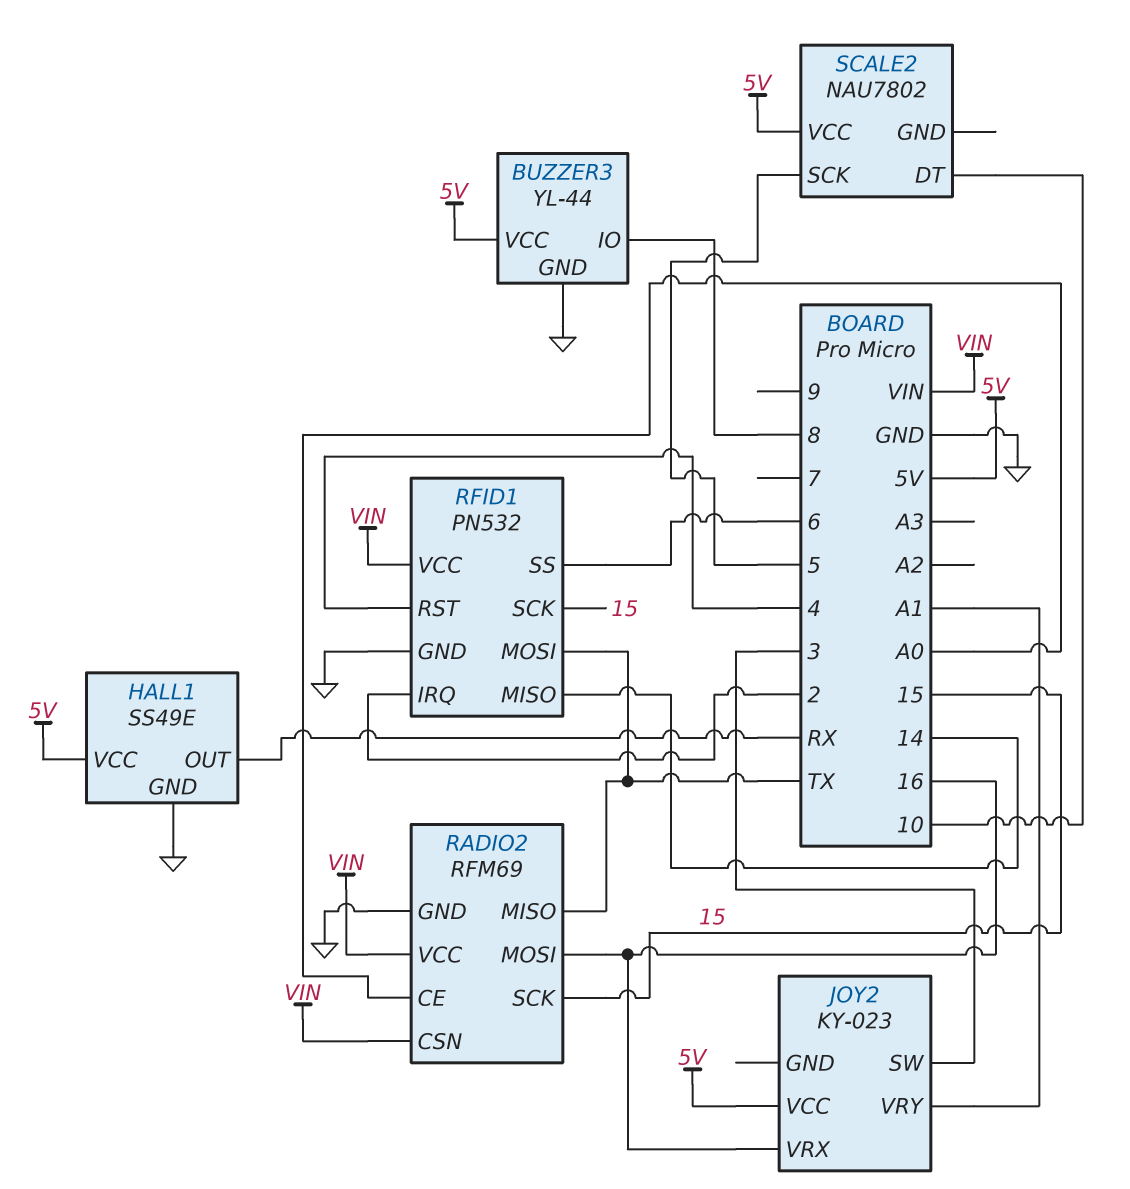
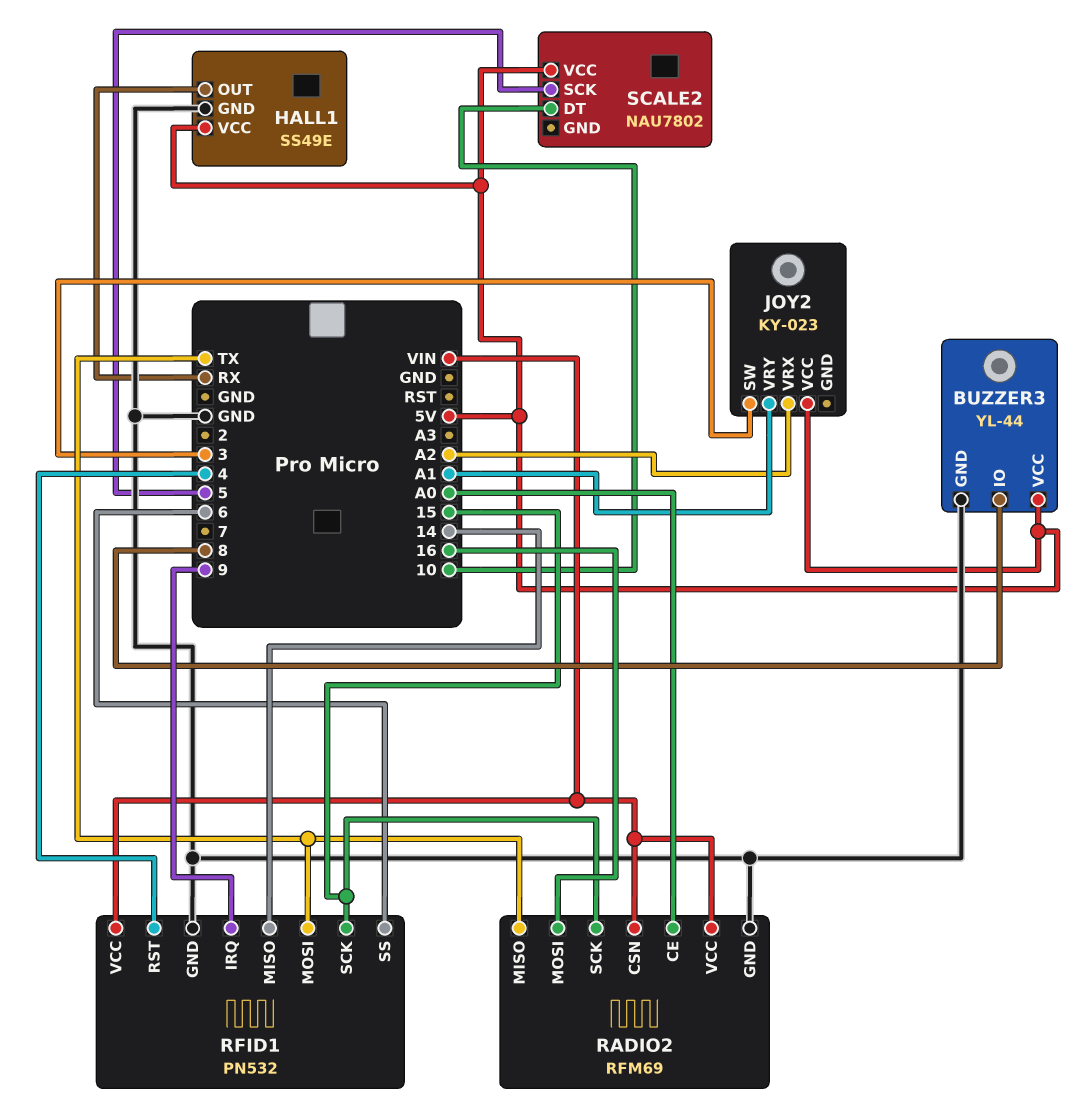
JOY2 pin VRX: 16 -> A2
RFID1 pin IRQ: 2 -> 9

